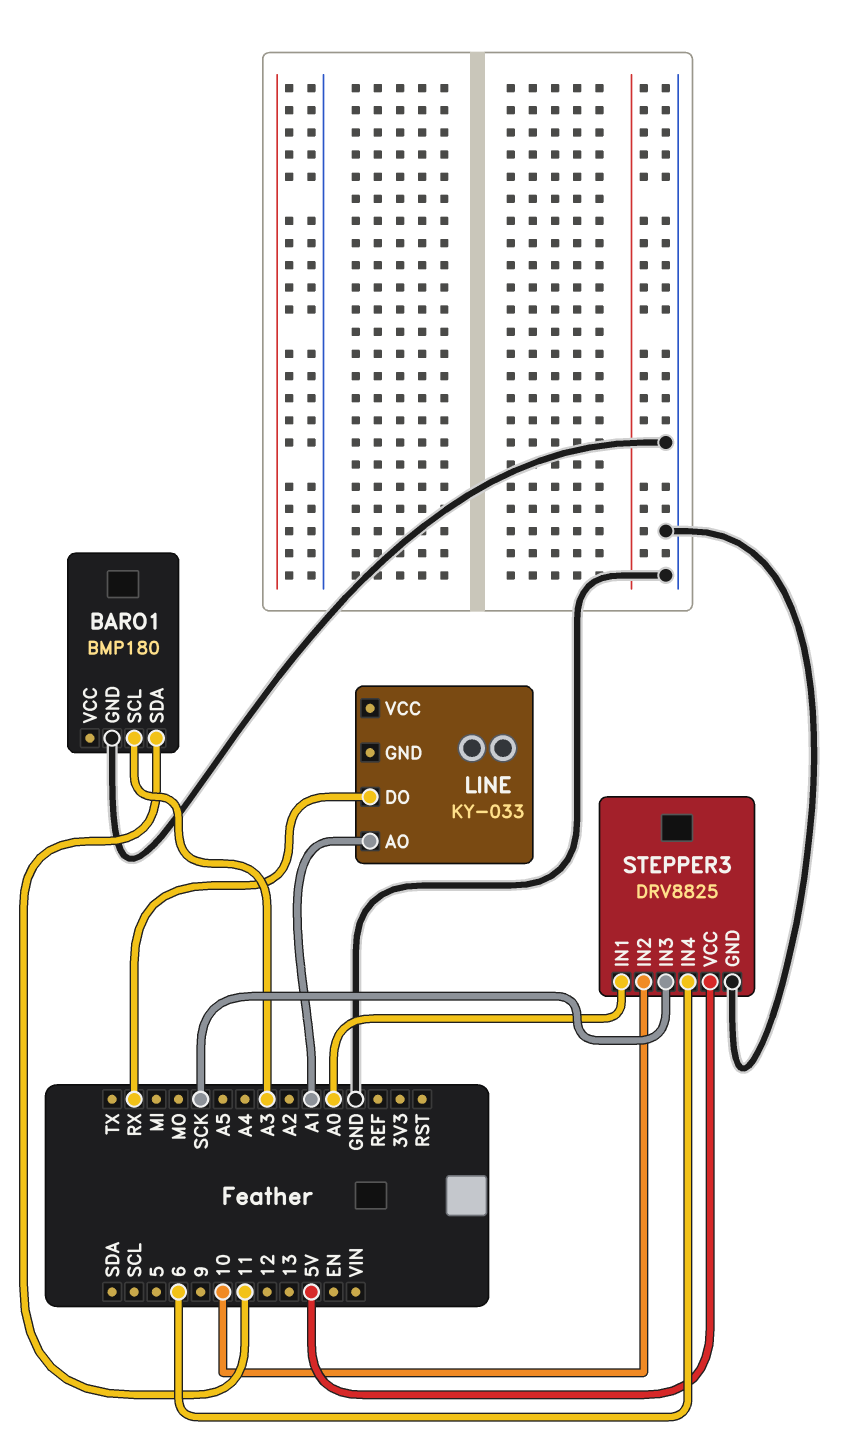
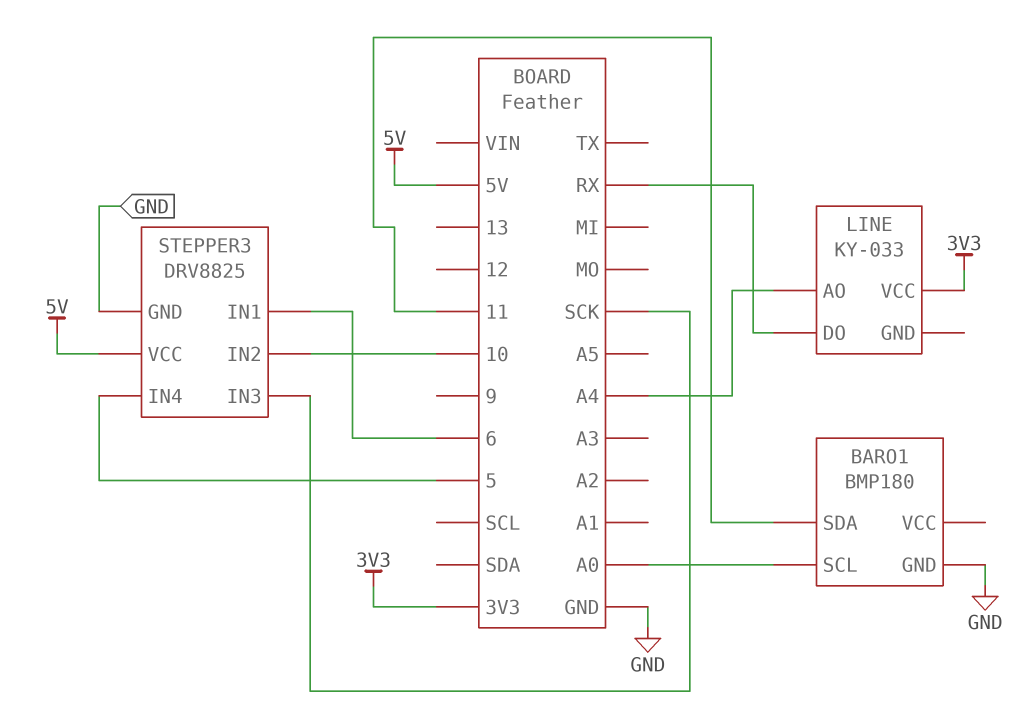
BARO1 pin SCL: A3 -> A0
LINE pin AO: A1 -> A4
LINE pin VCC: none -> 3V3
STEPPER3 pin IN1: A0 -> 6
STEPPER3 pin IN4: 6 -> 5

